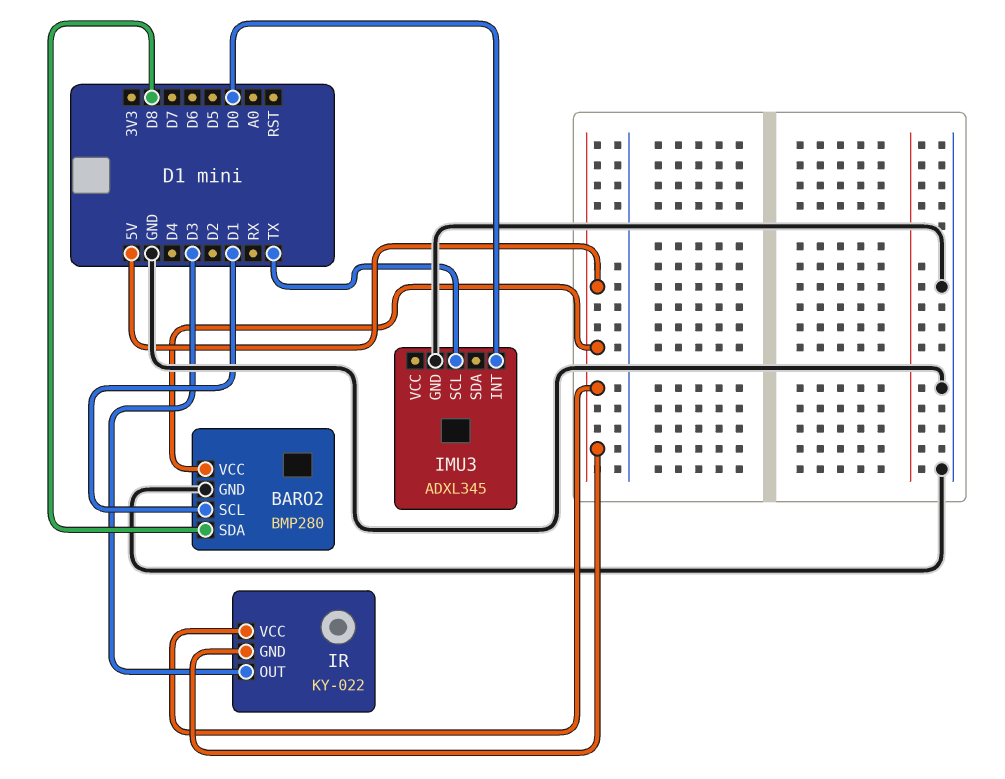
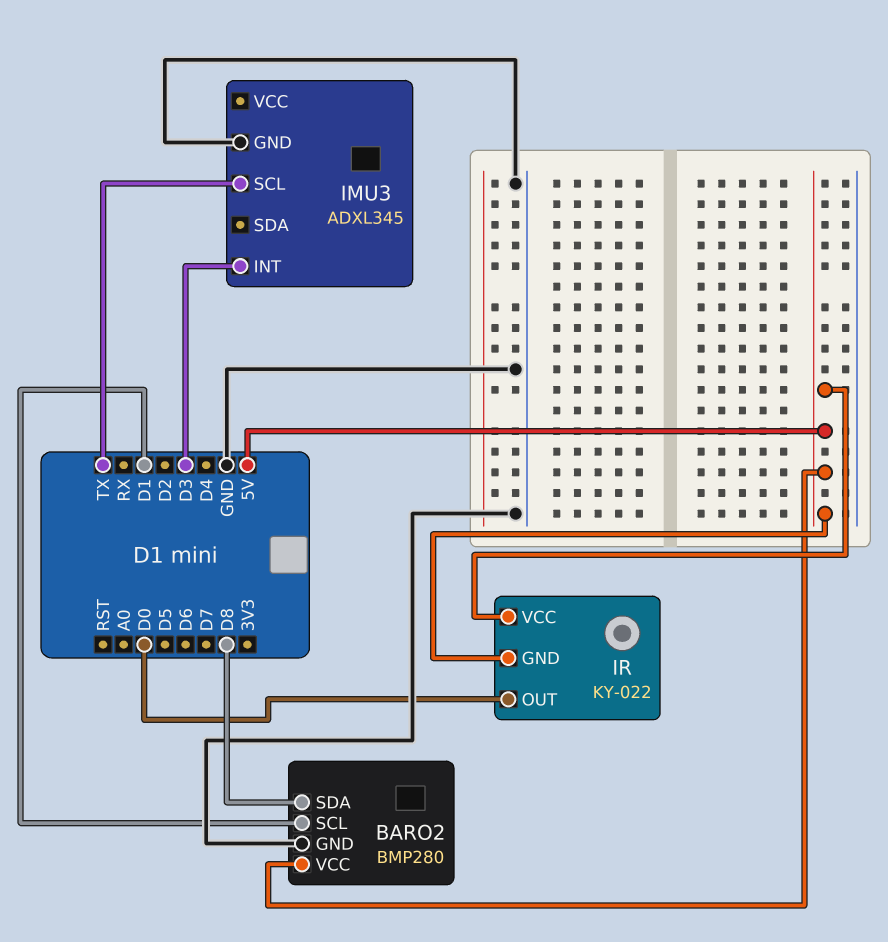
IMU3 pin INT: D0 -> D3
IR pin OUT: D3 -> D0

